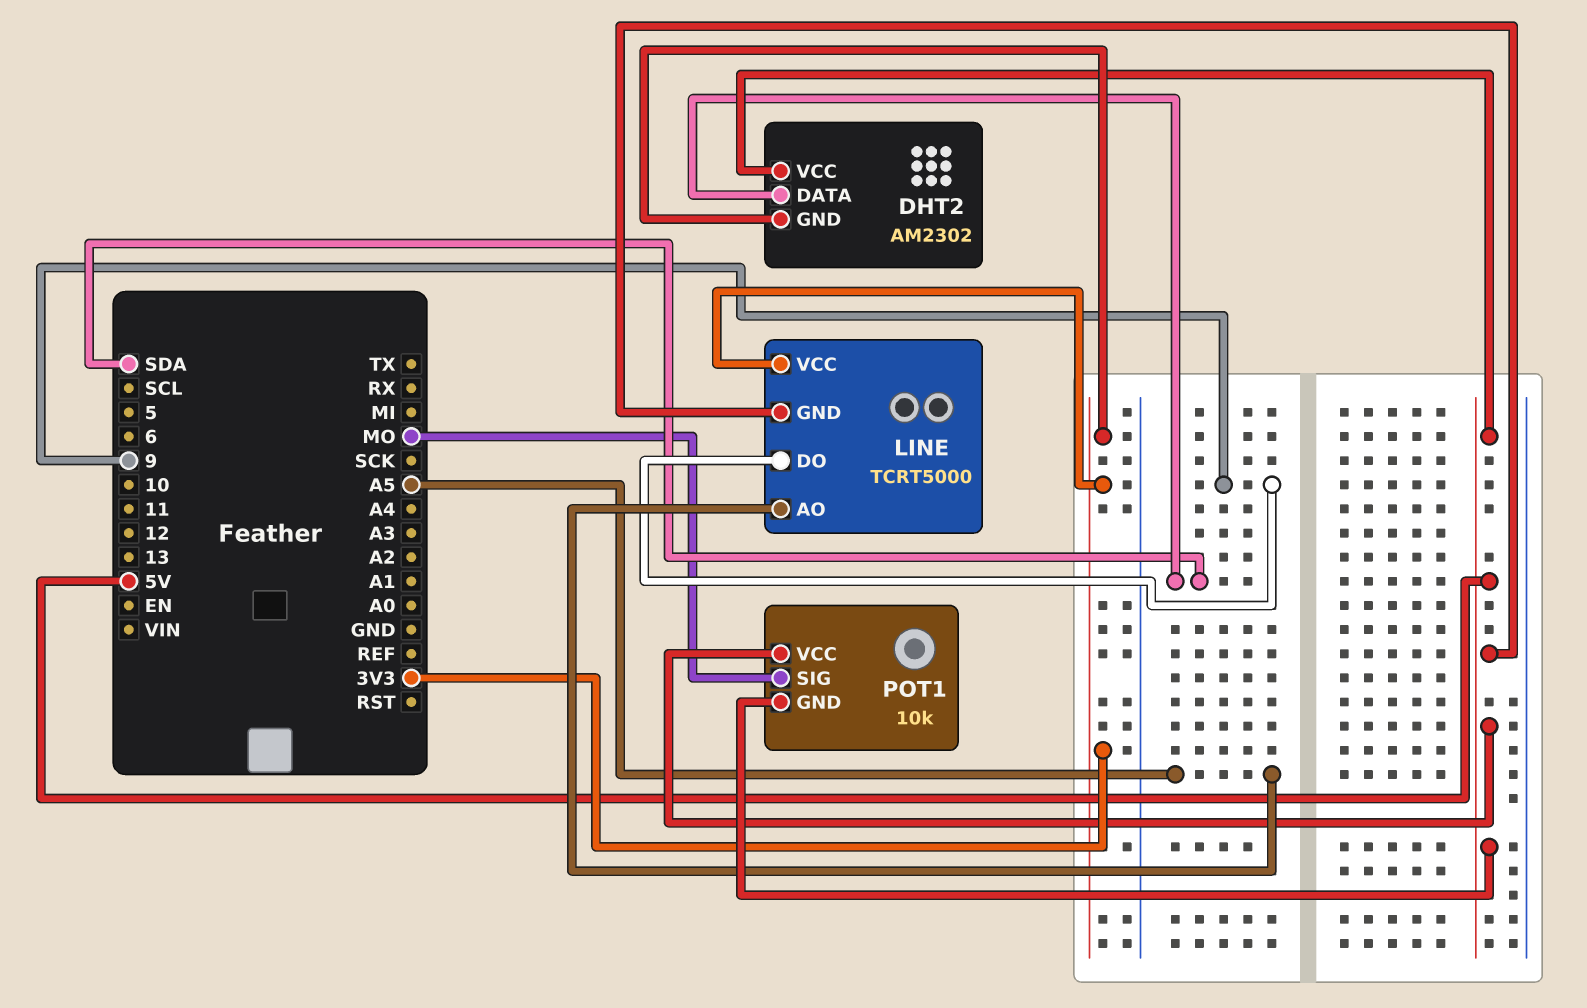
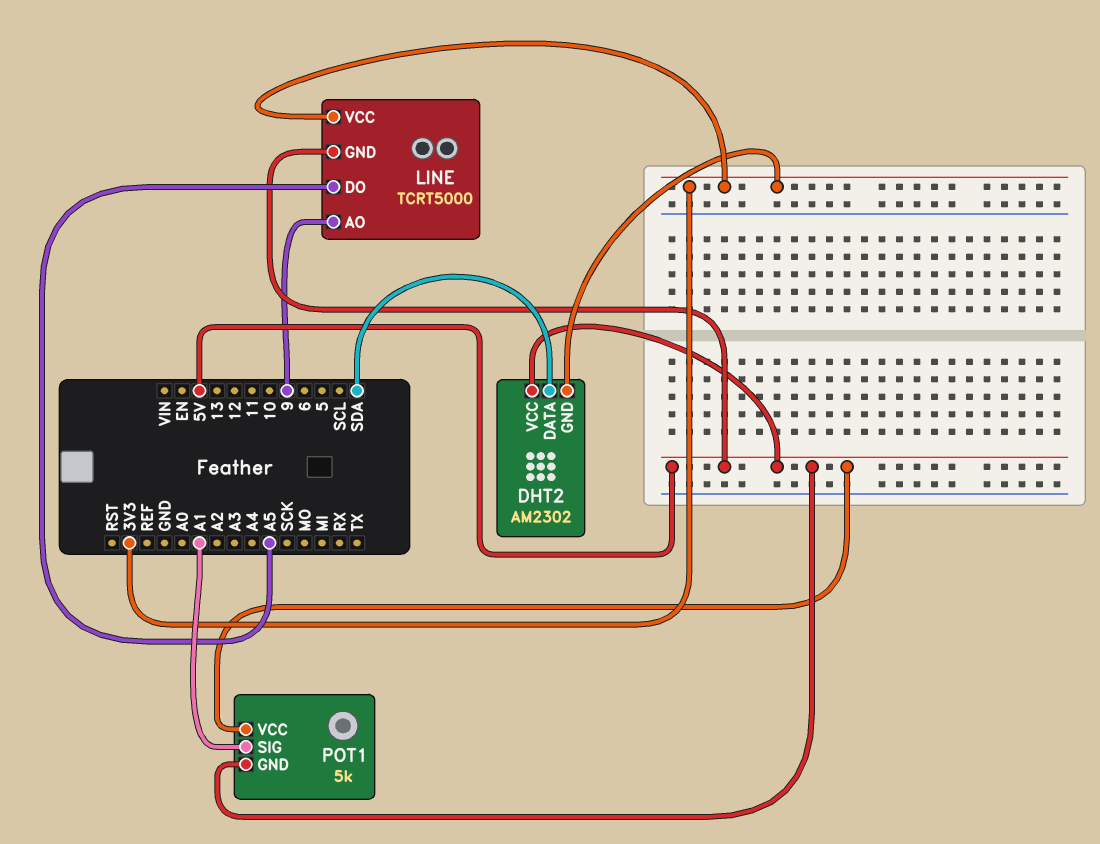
LINE pin AO: A5 -> 9
LINE pin DO: 9 -> A5
POT1: 10k -> 5k
POT1 pin SIG: MO -> A1

